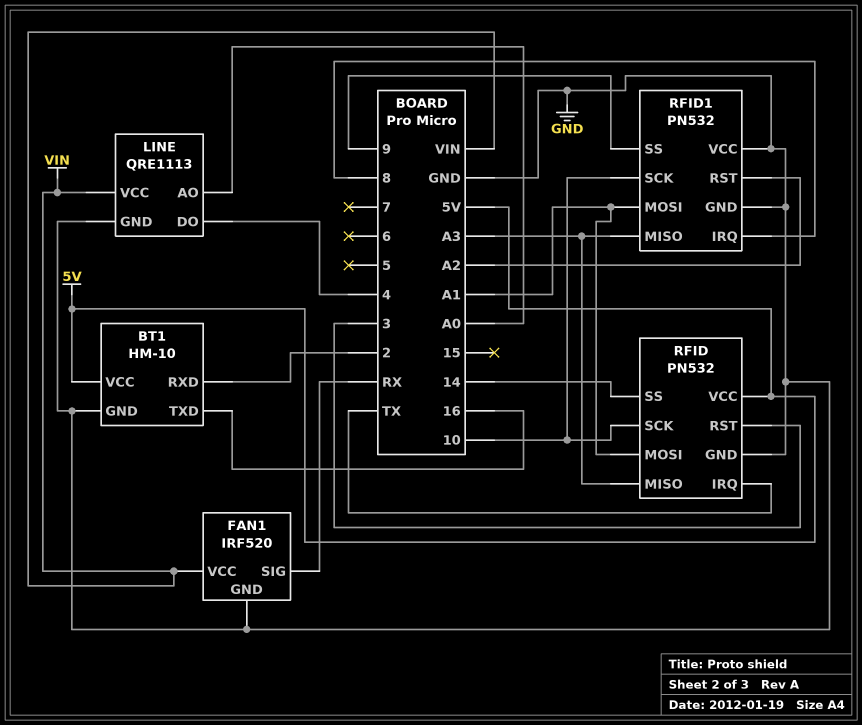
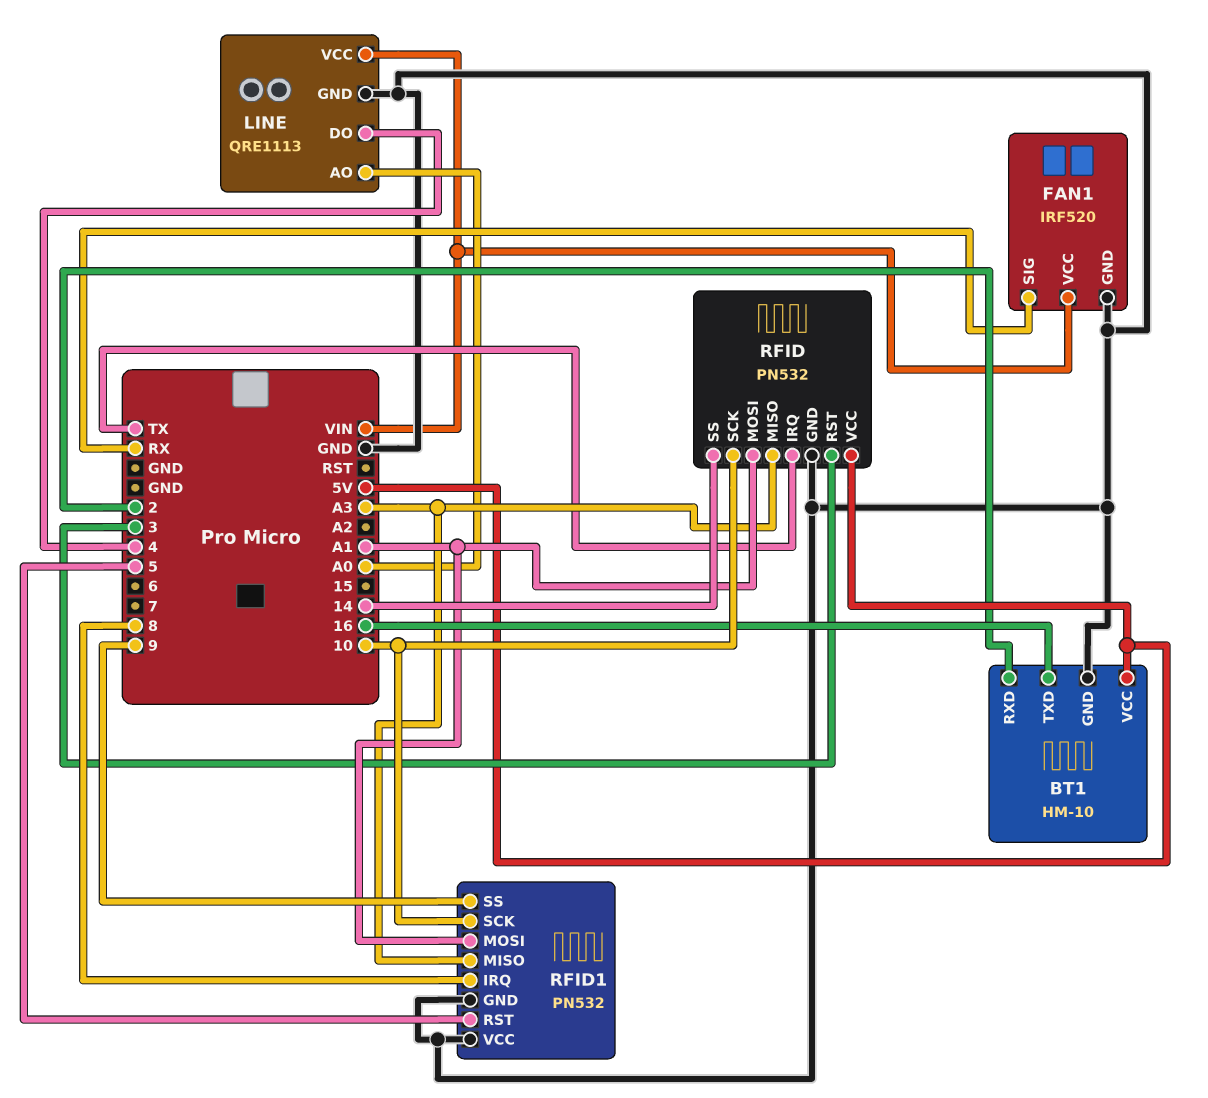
RFID1 pin RST: A2 -> 5

